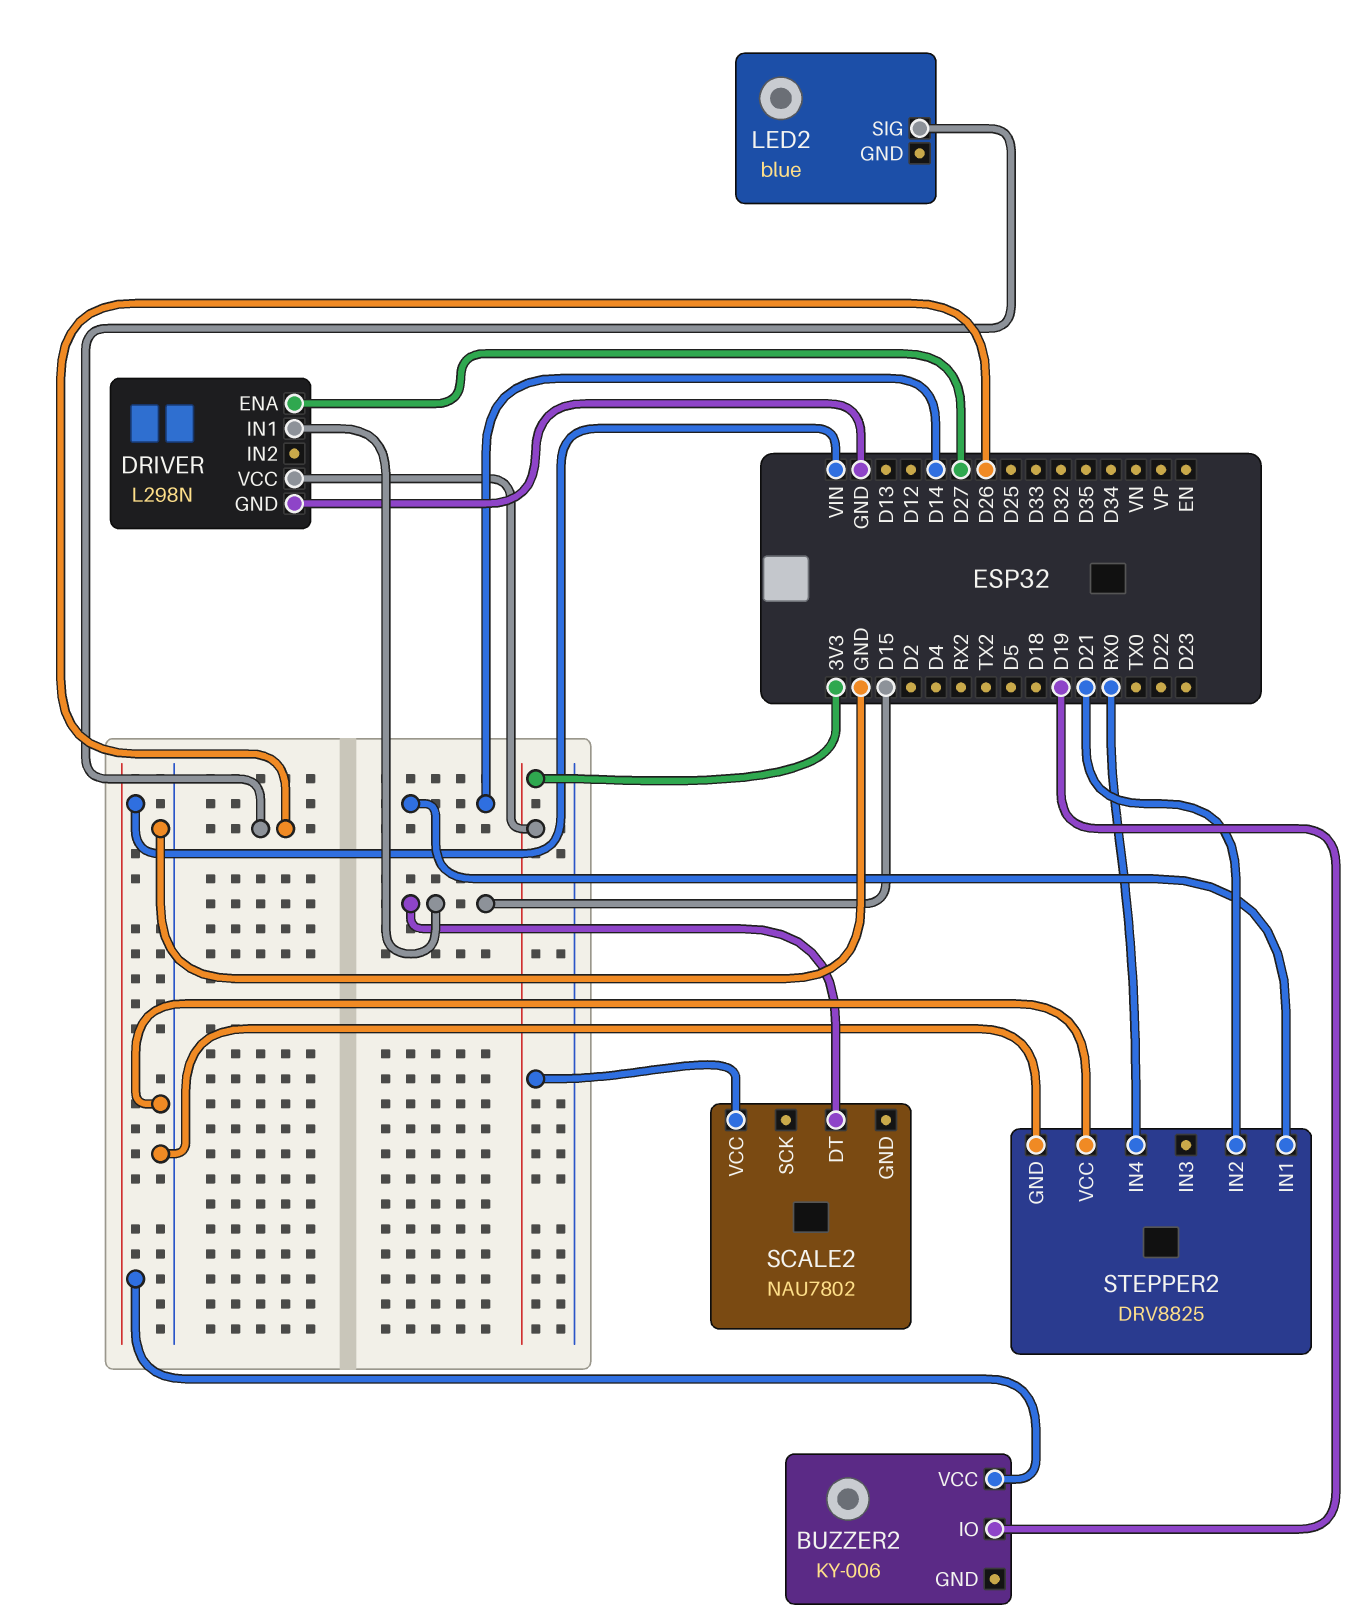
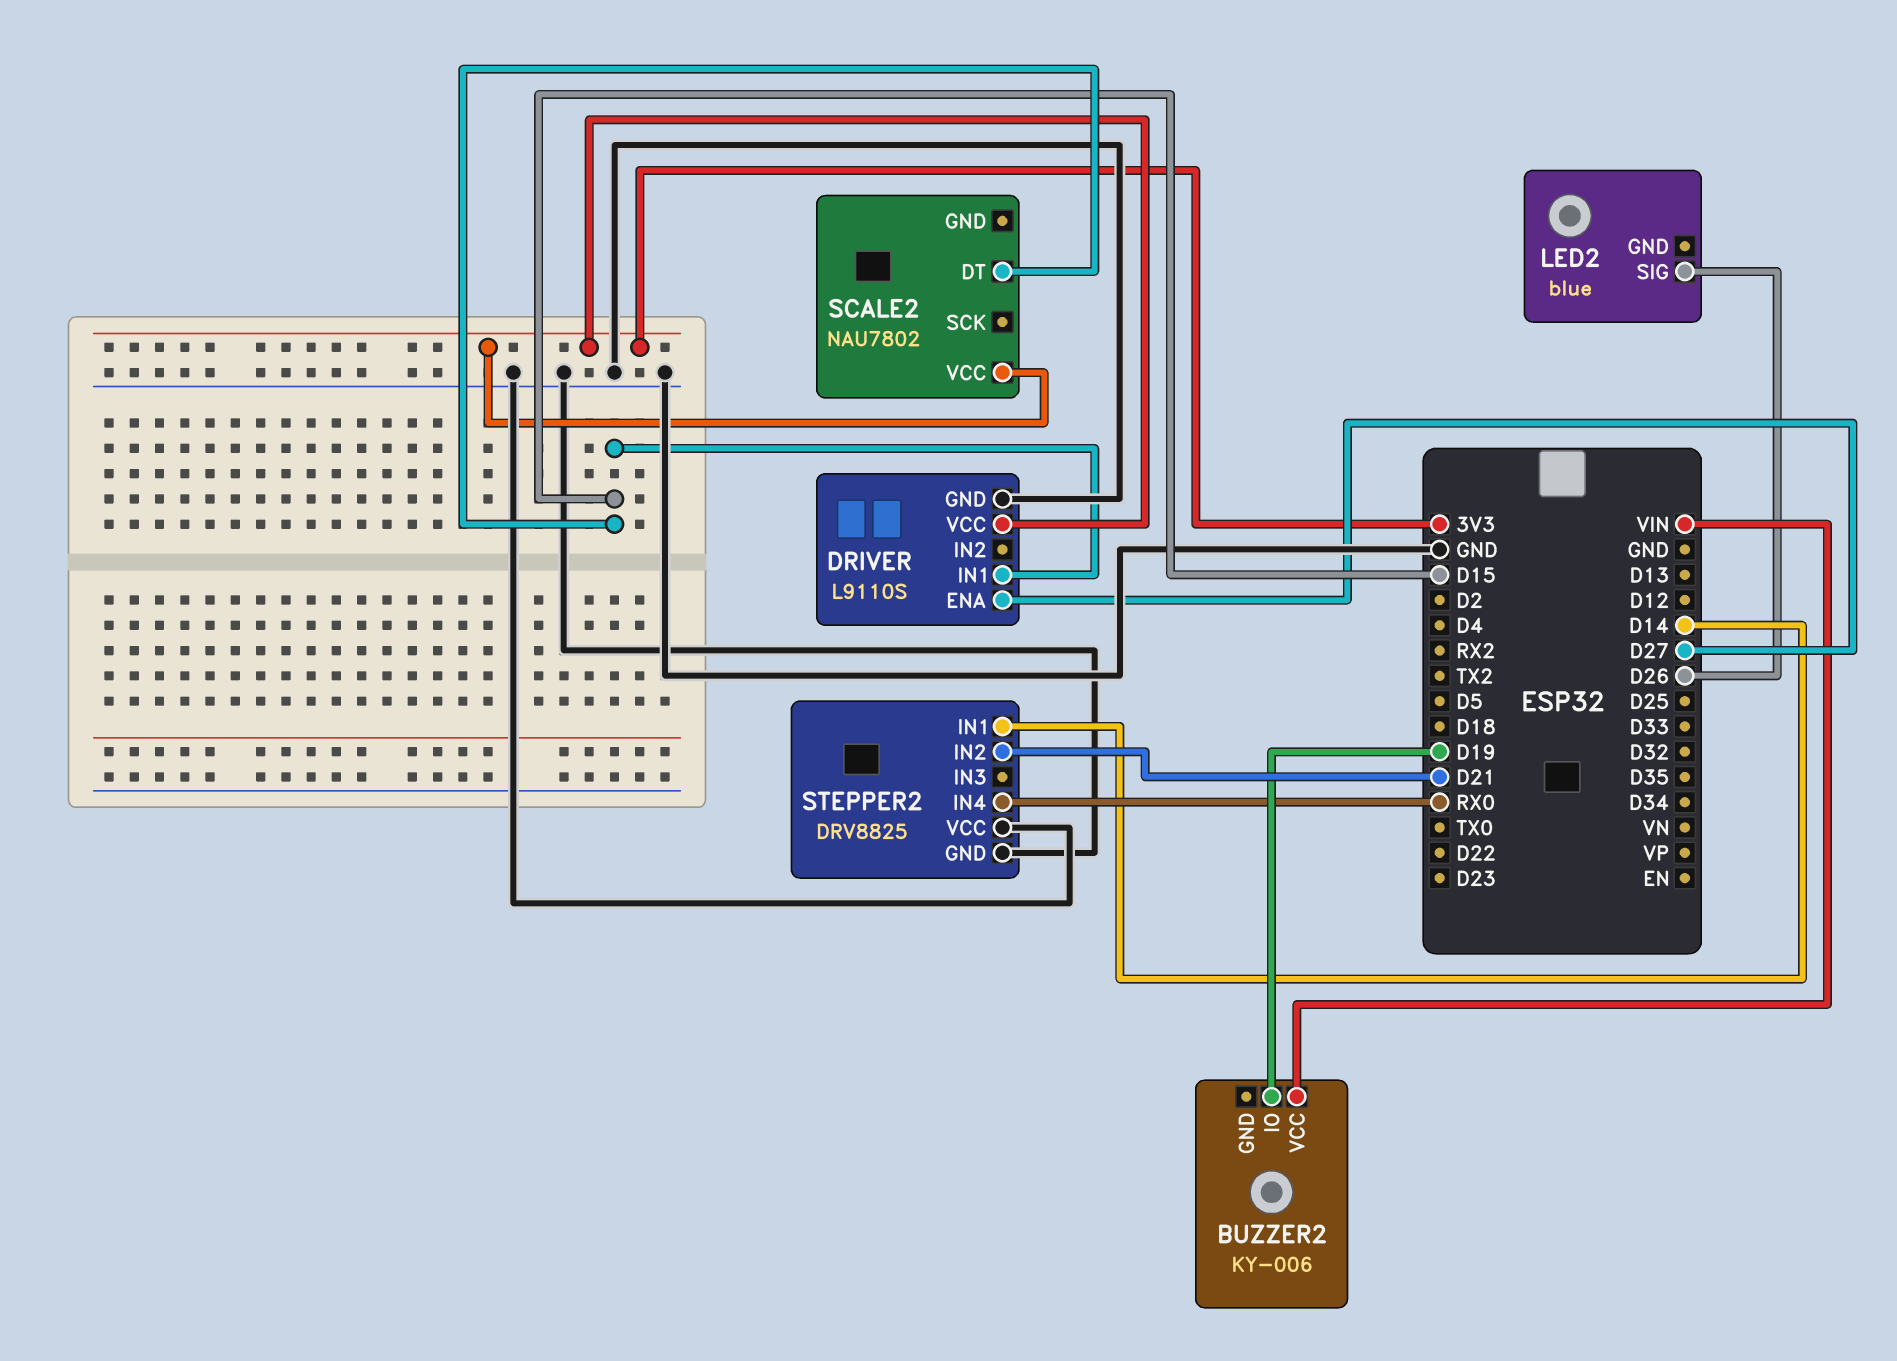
DRIVER: L298N -> L9110S

